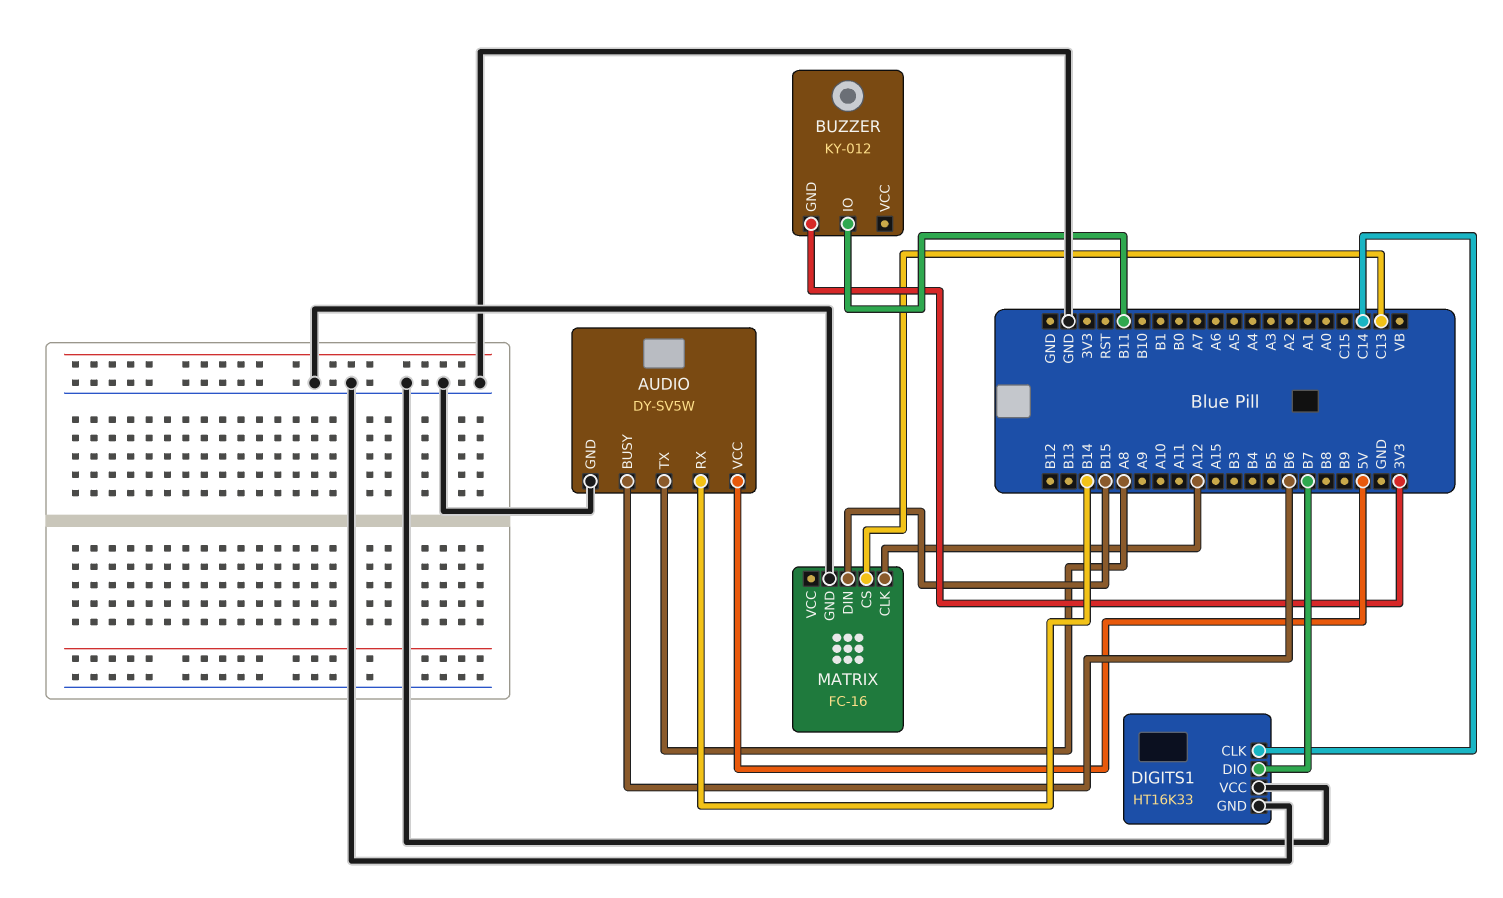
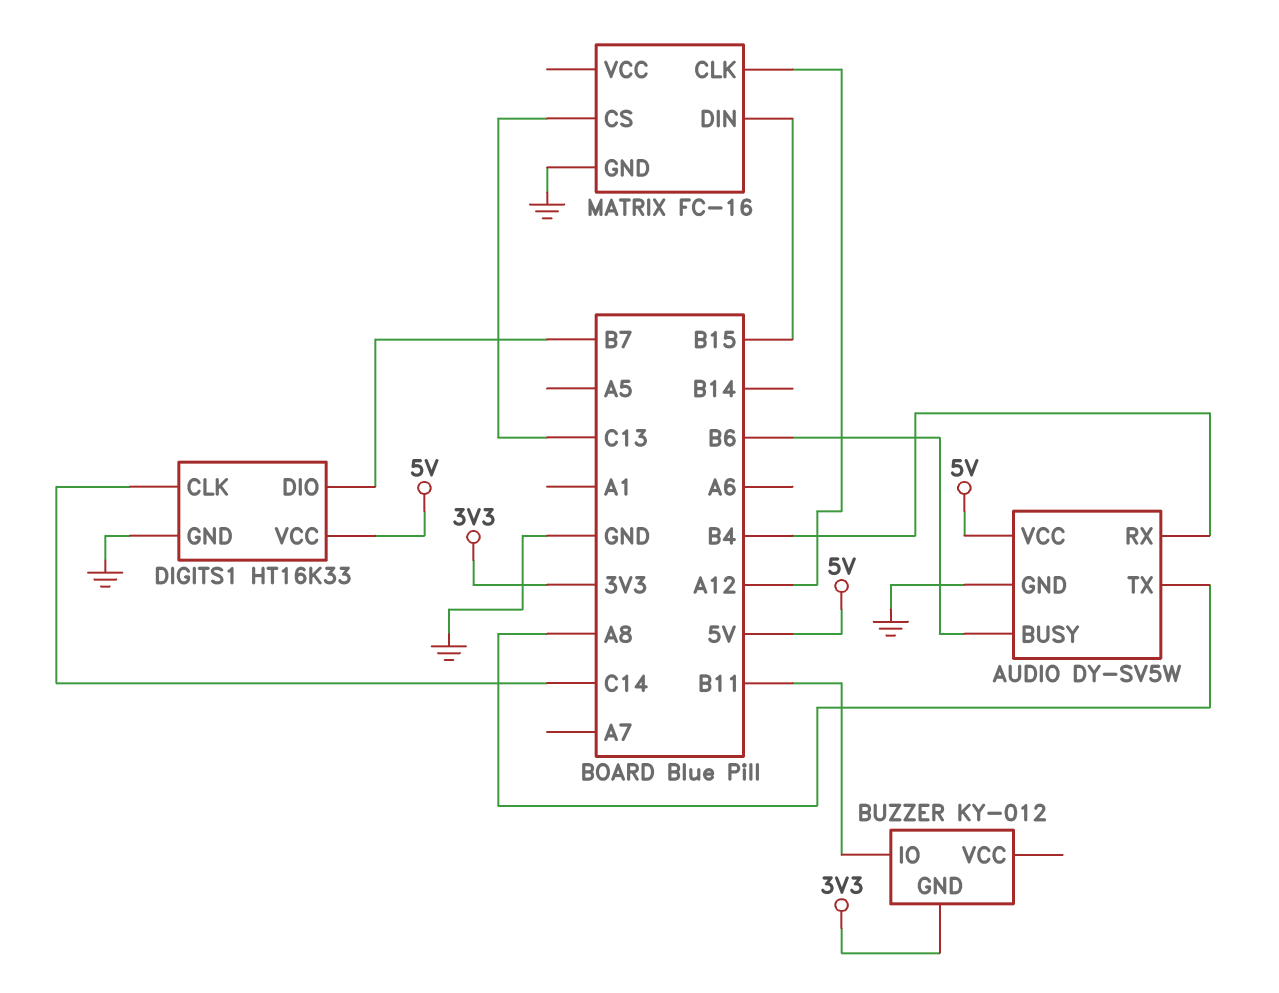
AUDIO pin RX: B14 -> B4
DIGITS1 pin VCC: GND -> 5V

